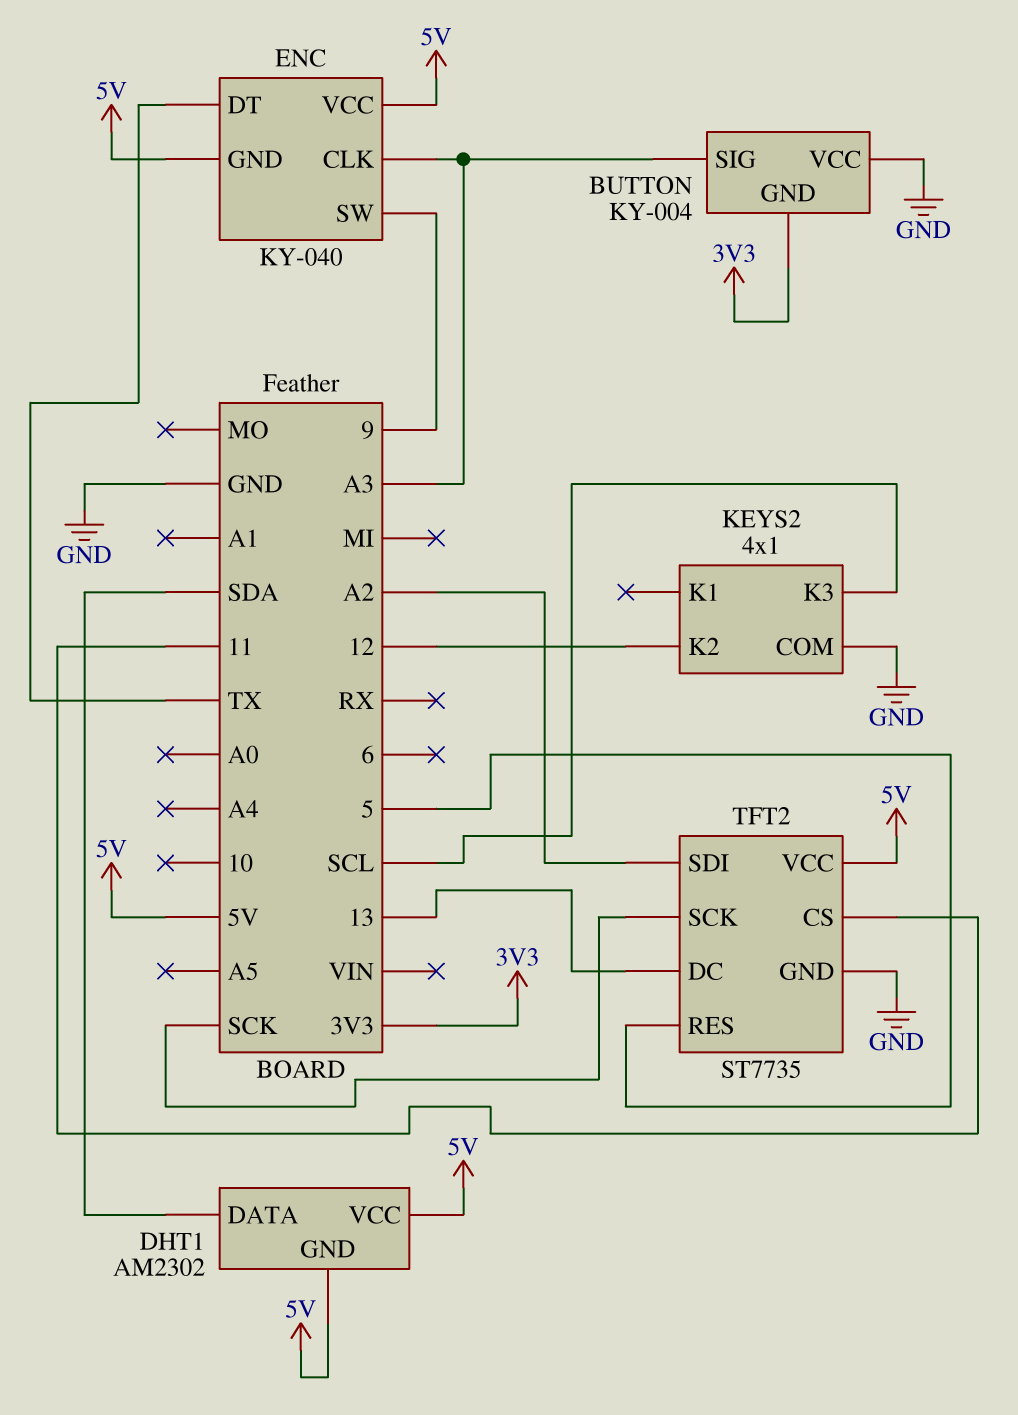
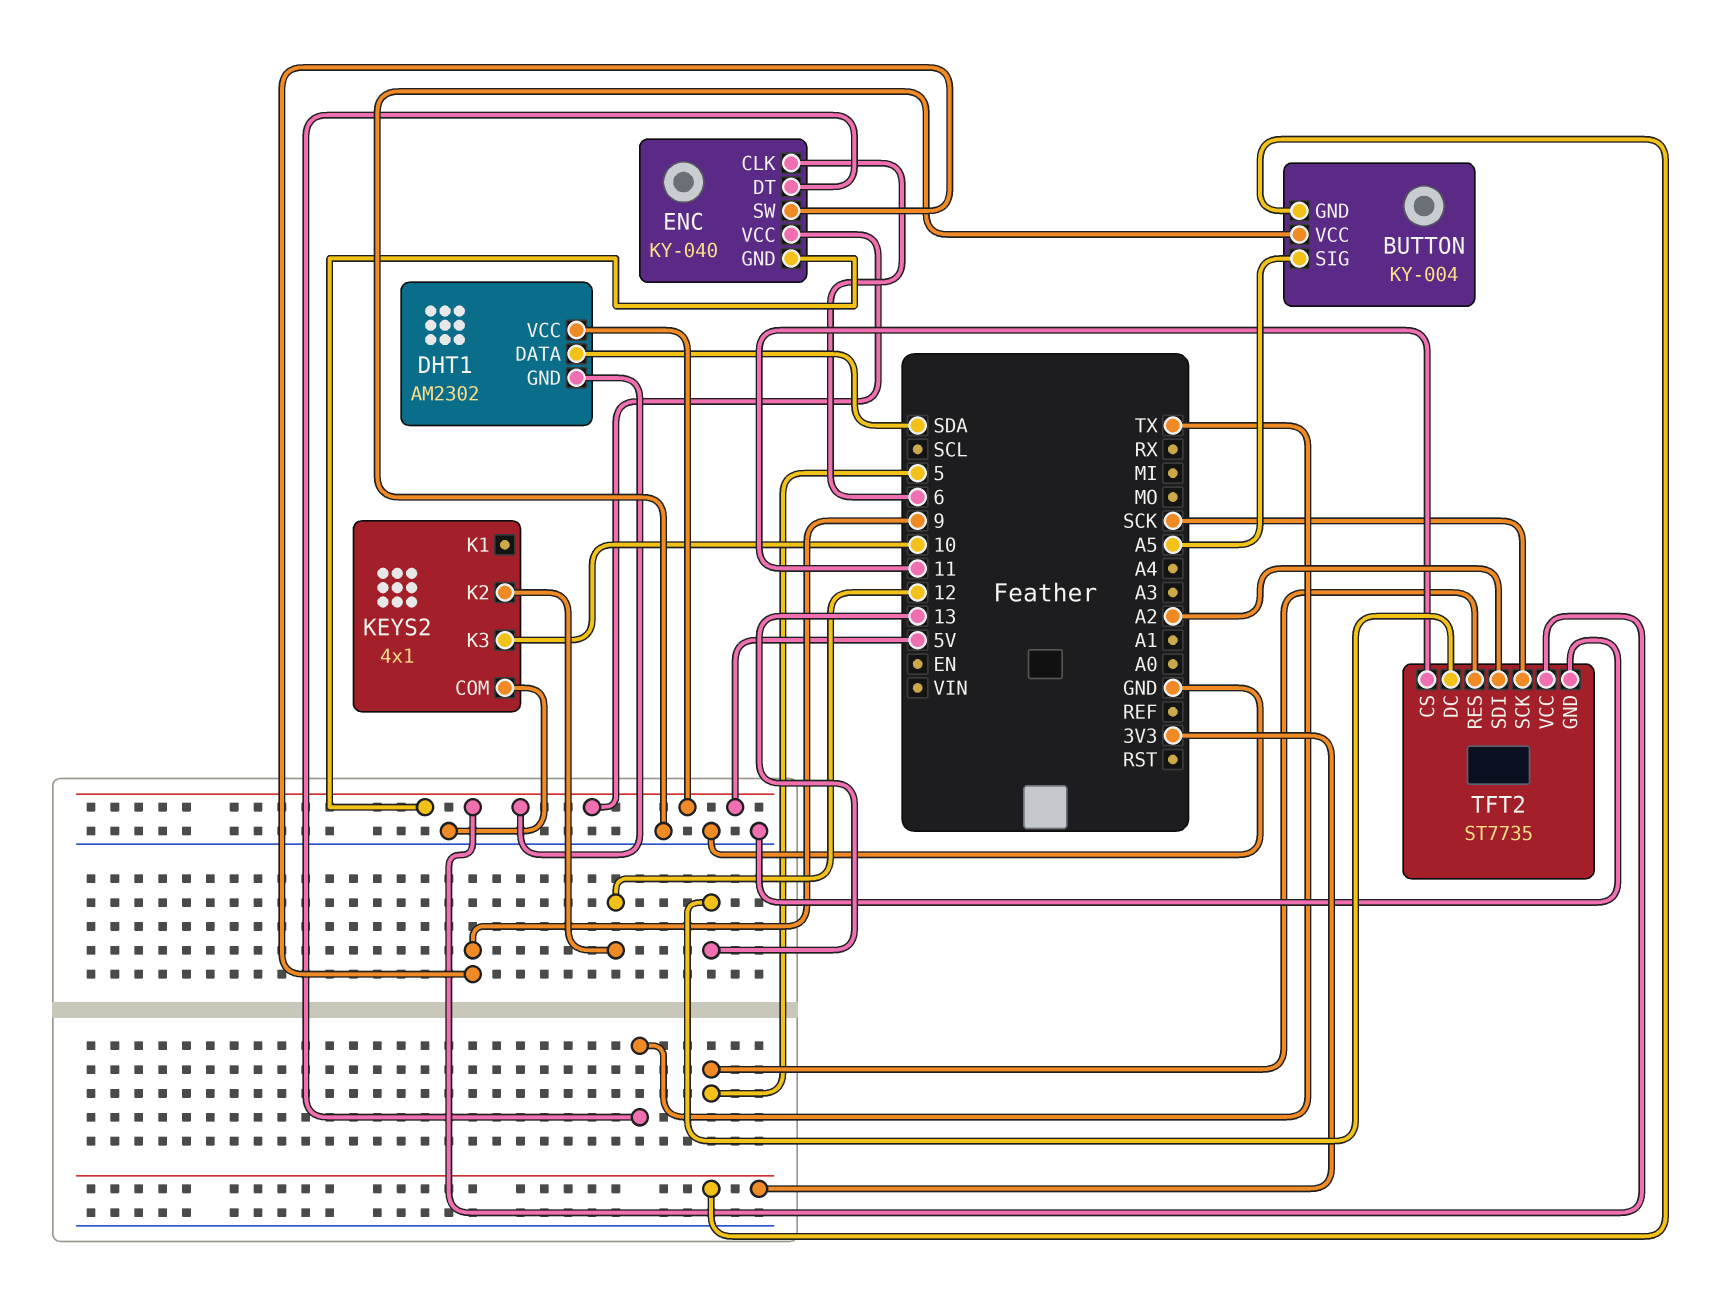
BUTTON pin SIG: A3 -> A5
ENC pin CLK: A3 -> 6
KEYS2 pin K3: SCL -> 10

